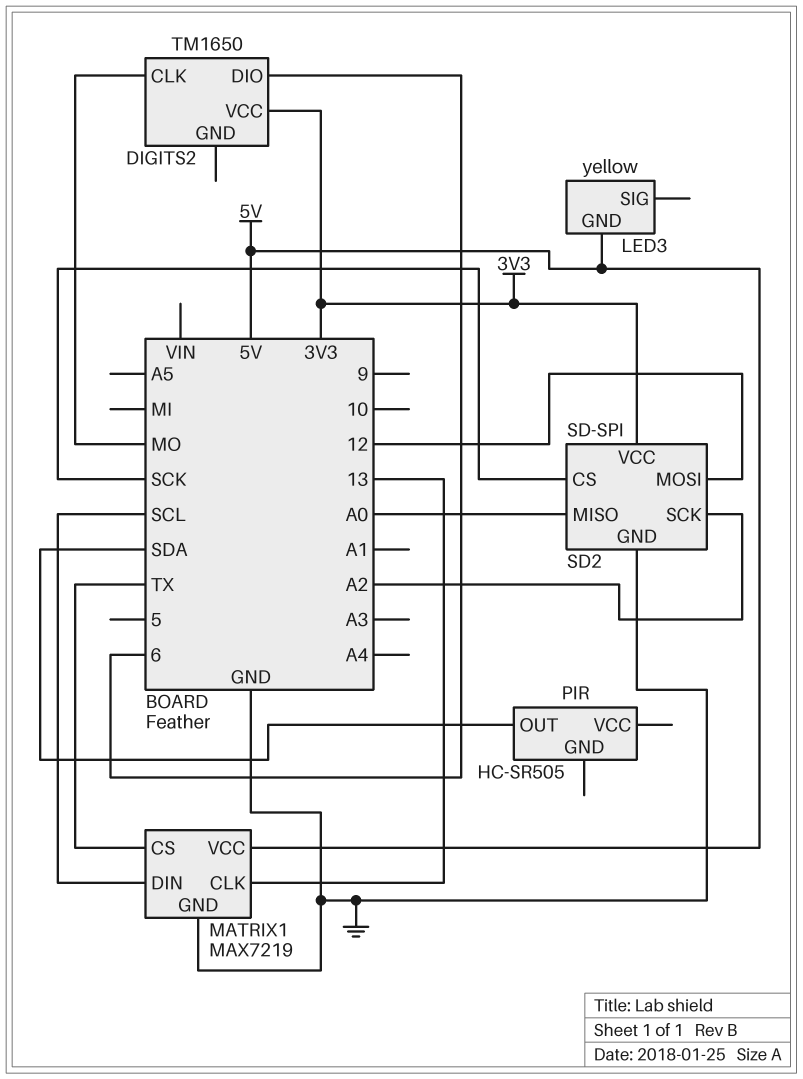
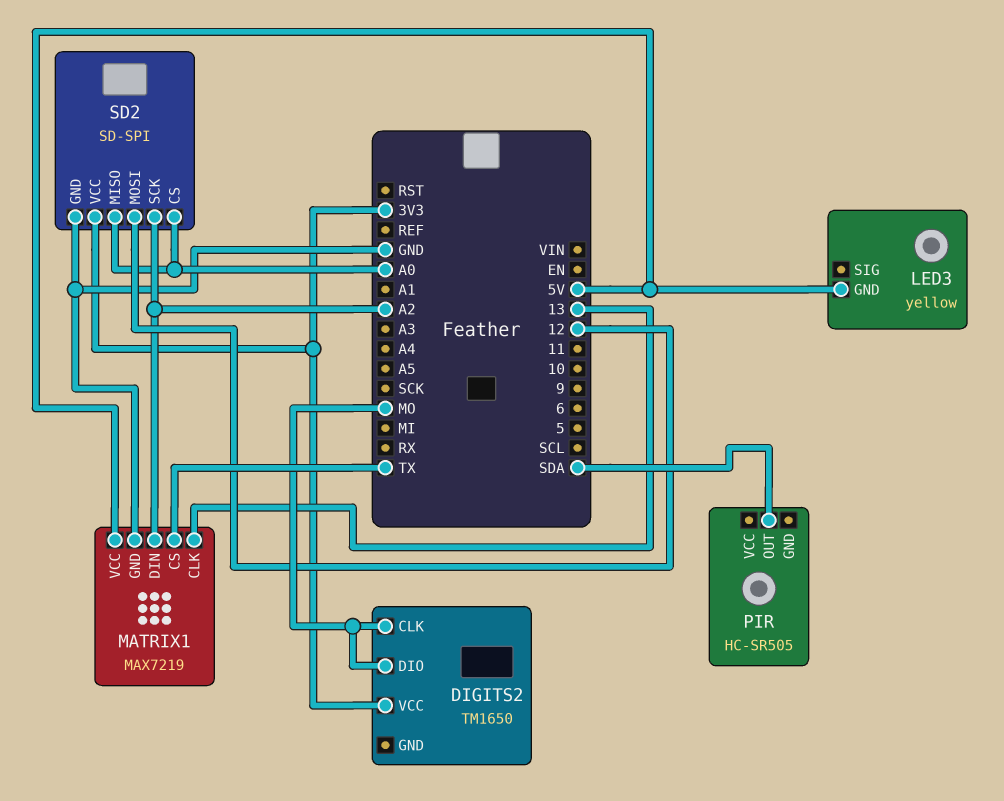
DIGITS2 pin DIO: 6 -> MO
MATRIX1 pin DIN: SCL -> A2
SD2 pin CS: SCK -> A0

